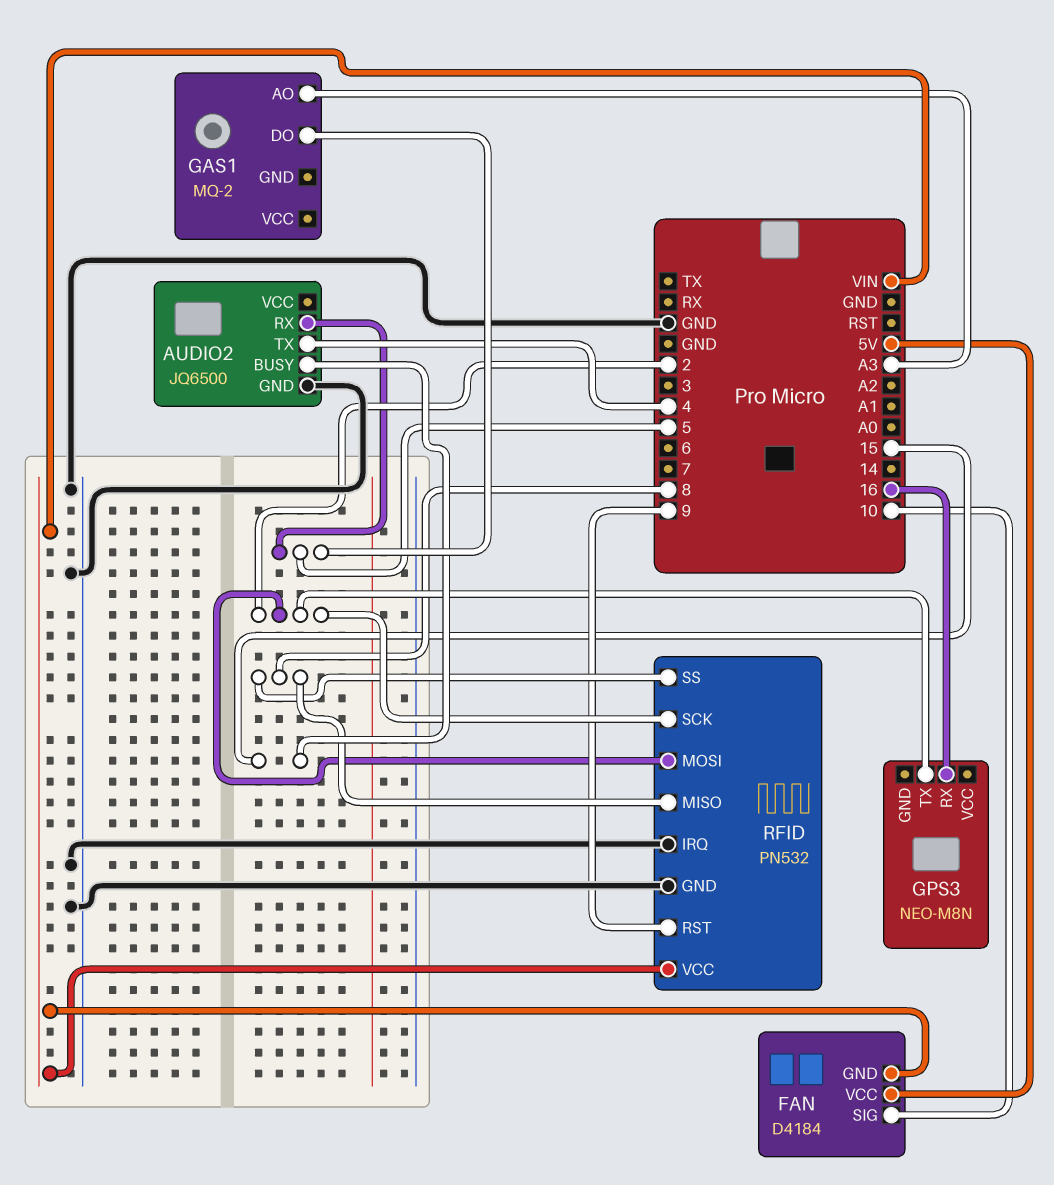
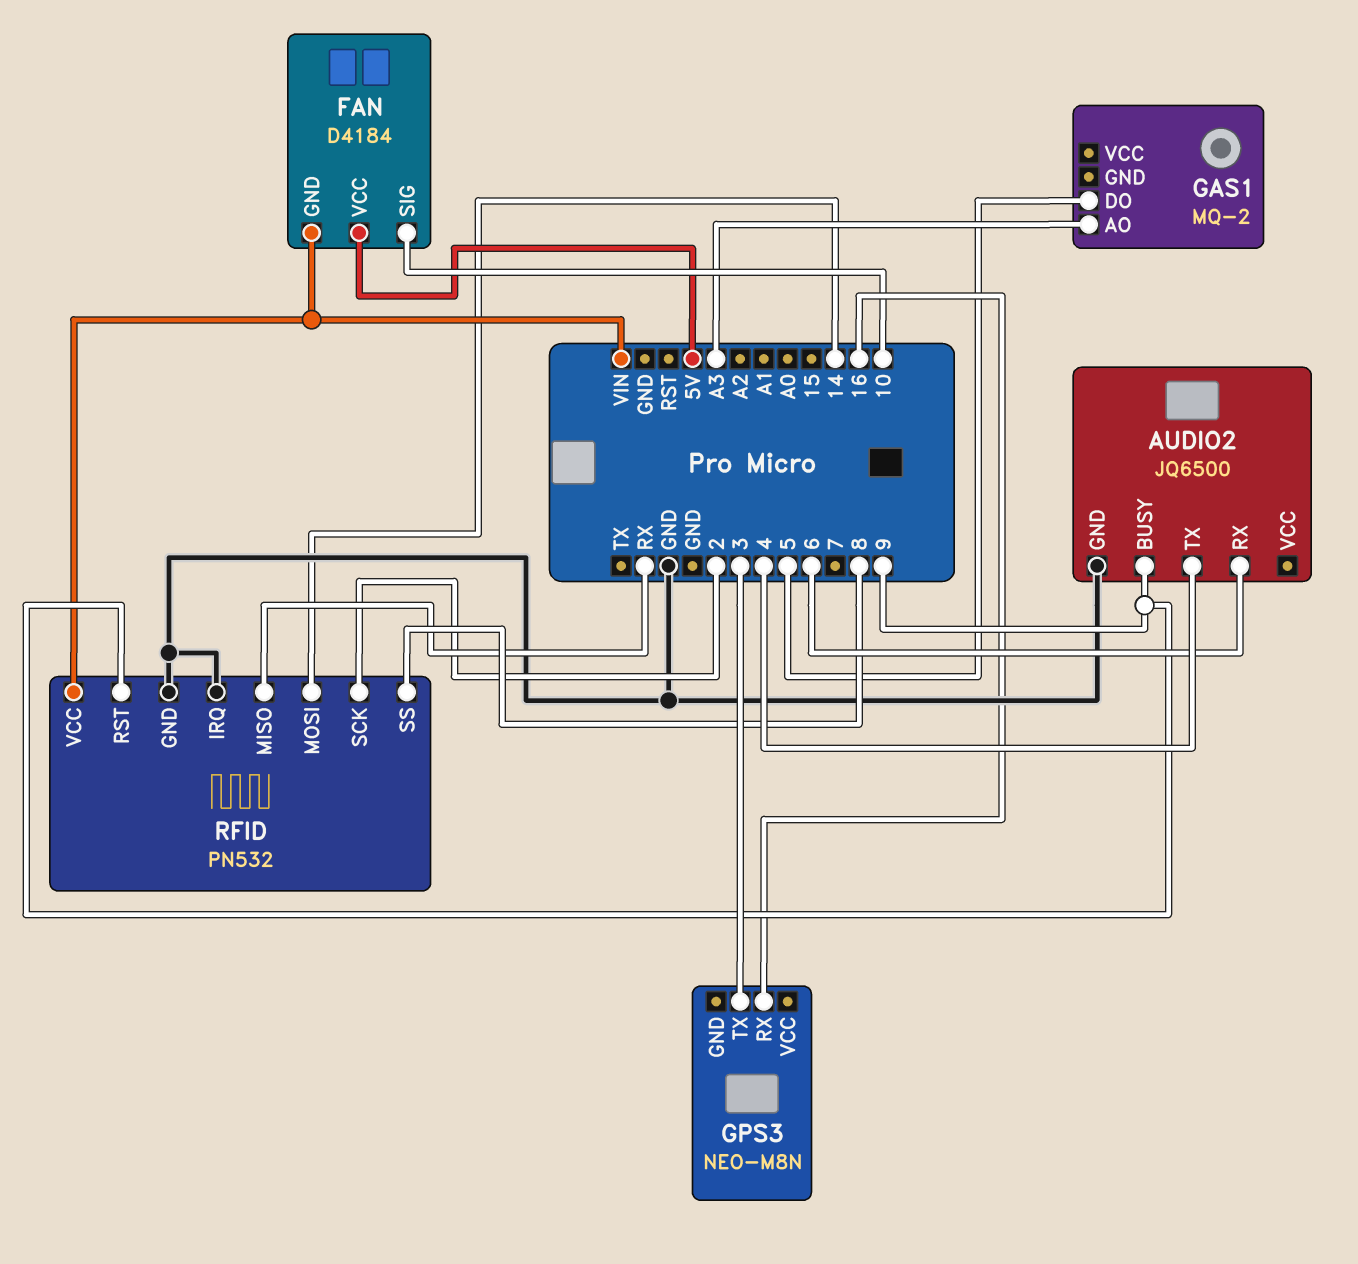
AUDIO2 pin BUSY: 15 -> 9
AUDIO2 pin RX: 5 -> 6
GPS3 pin TX: 2 -> 3
RFID pin MISO: 8 -> RX
RFID pin MOSI: 2 -> 14

